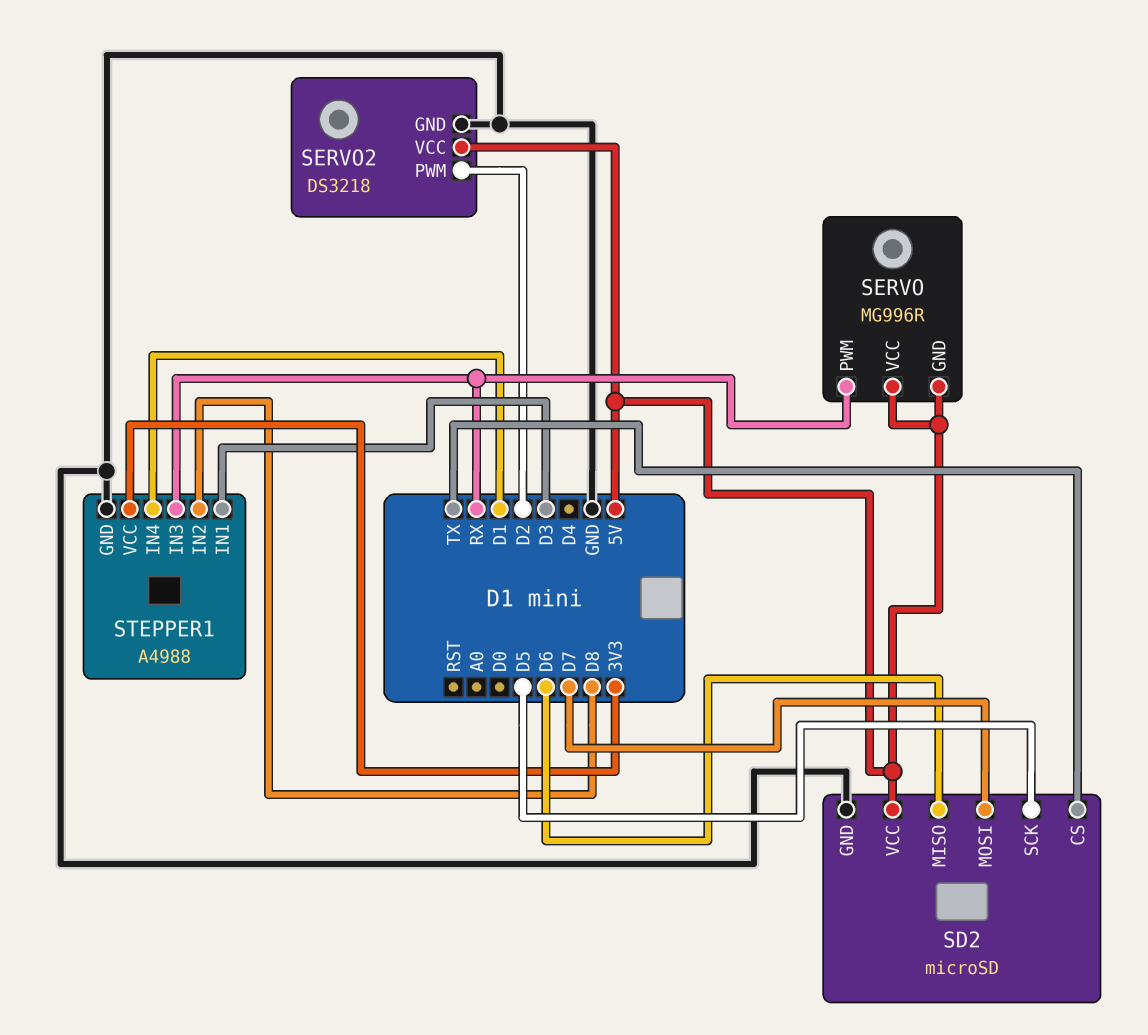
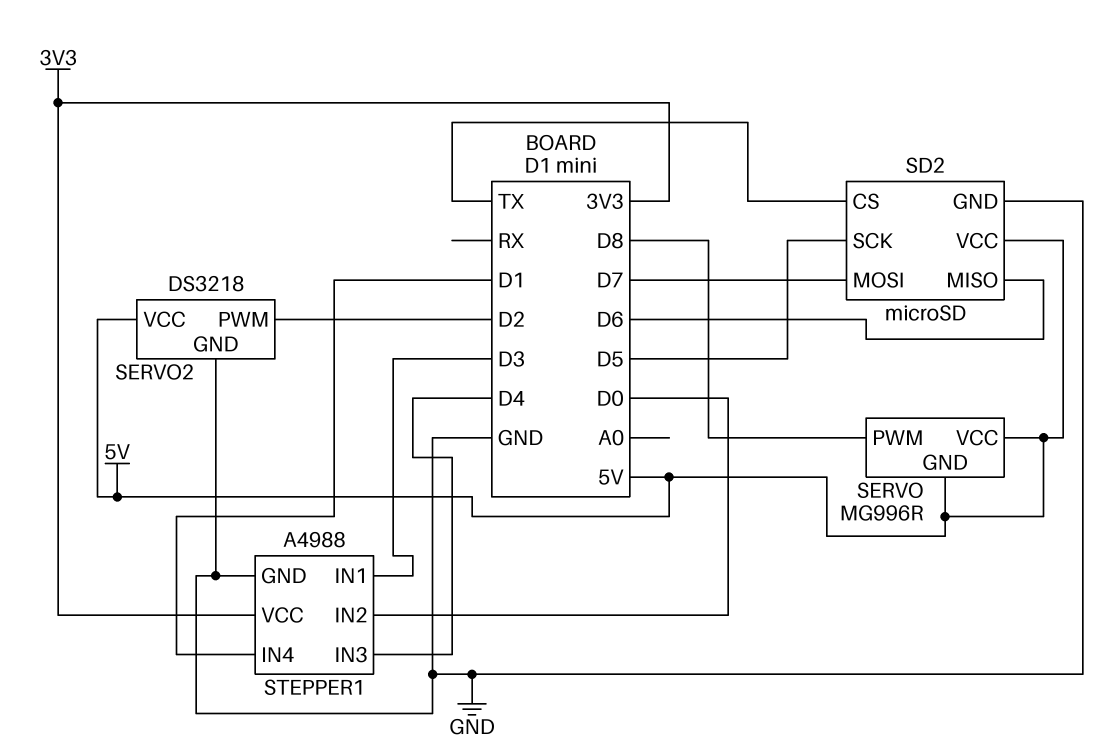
SERVO pin PWM: RX -> D8
STEPPER1 pin IN2: D8 -> D0
STEPPER1 pin IN3: RX -> D4

